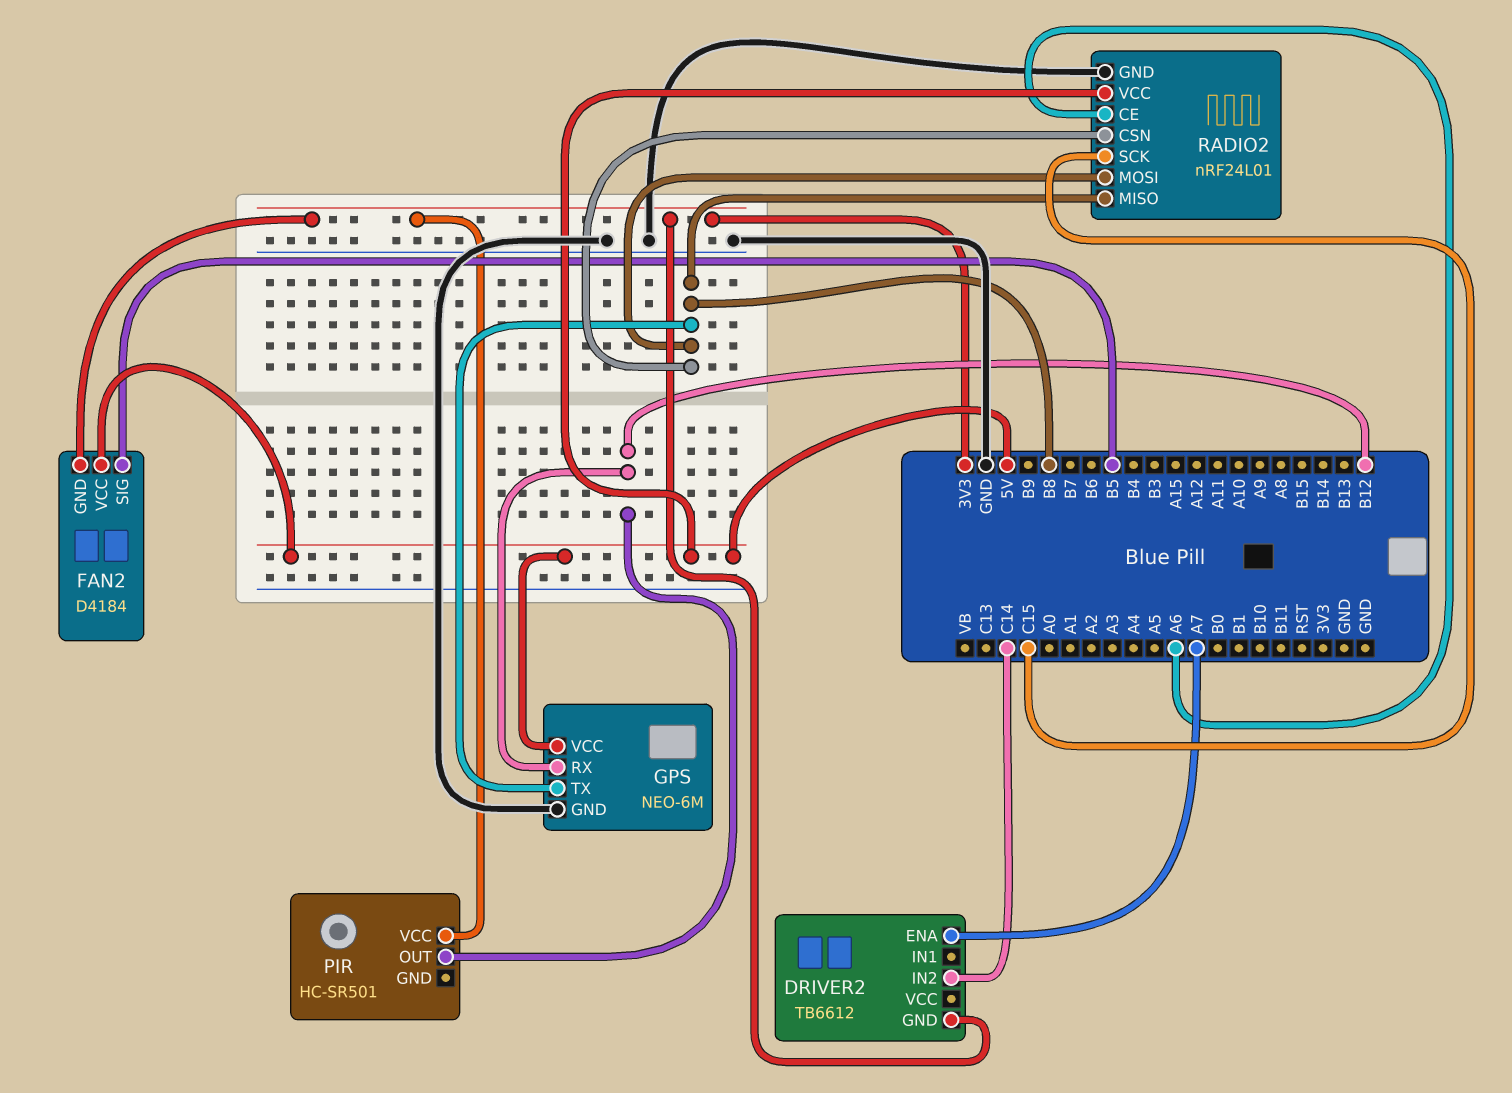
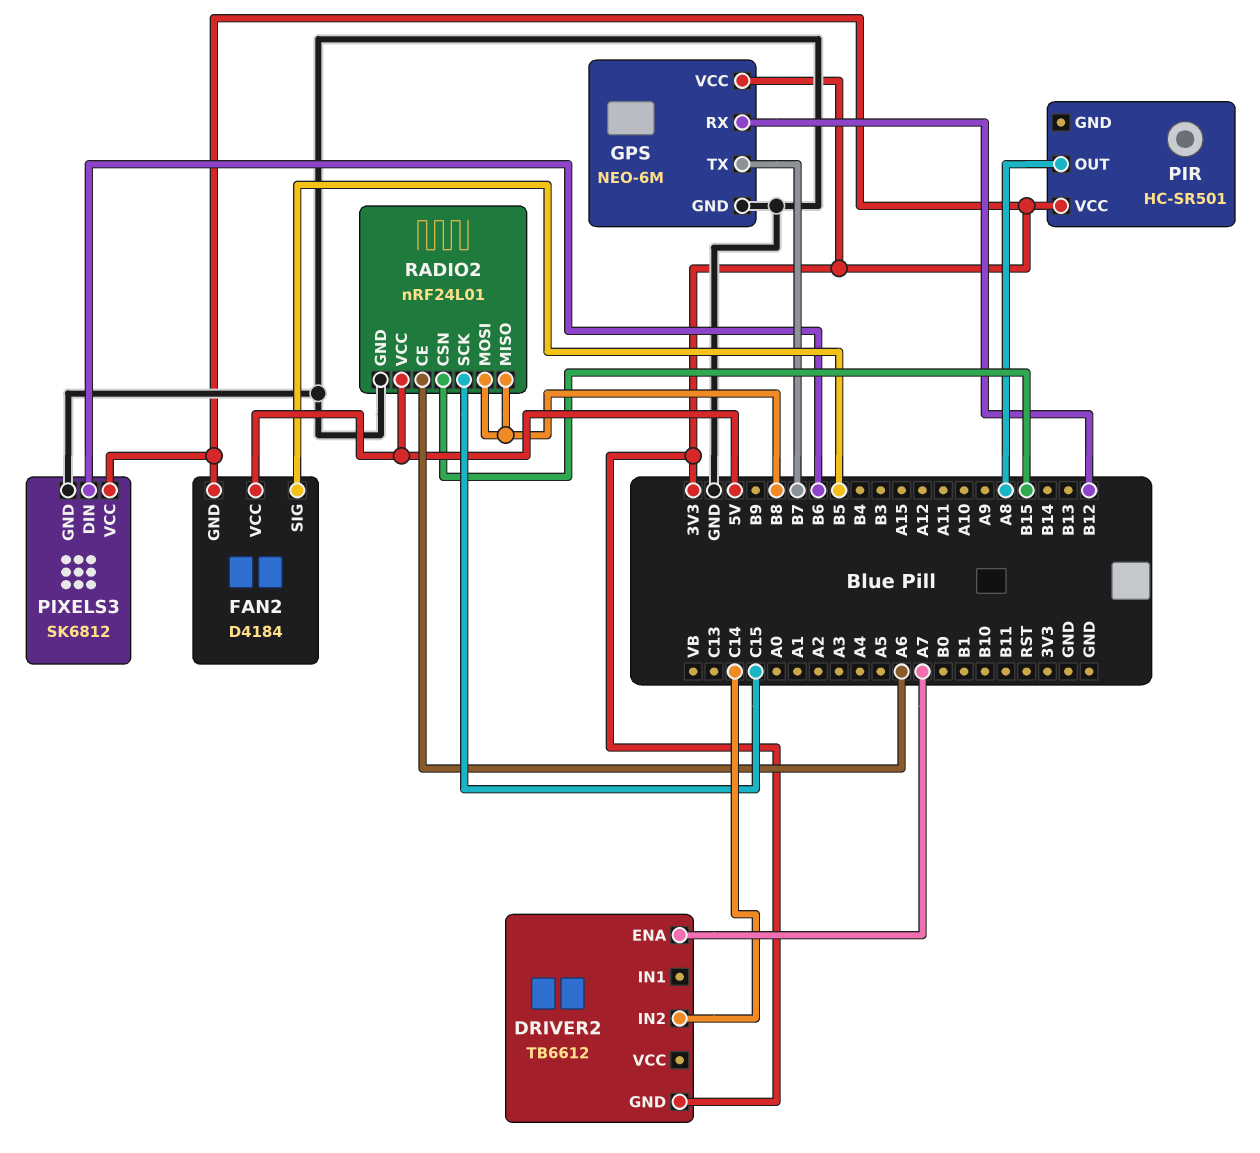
GPS pin TX: B8 -> B7
GPS pin VCC: 5V -> 3V3
PIR pin OUT: B12 -> A8
PIXELS3: none -> SK6812
PIXELS3 pin DIN: none -> B6
PIXELS3 pin GND: none -> GND
PIXELS3 pin VCC: none -> 3V3
RADIO2 pin CSN: B8 -> B15

